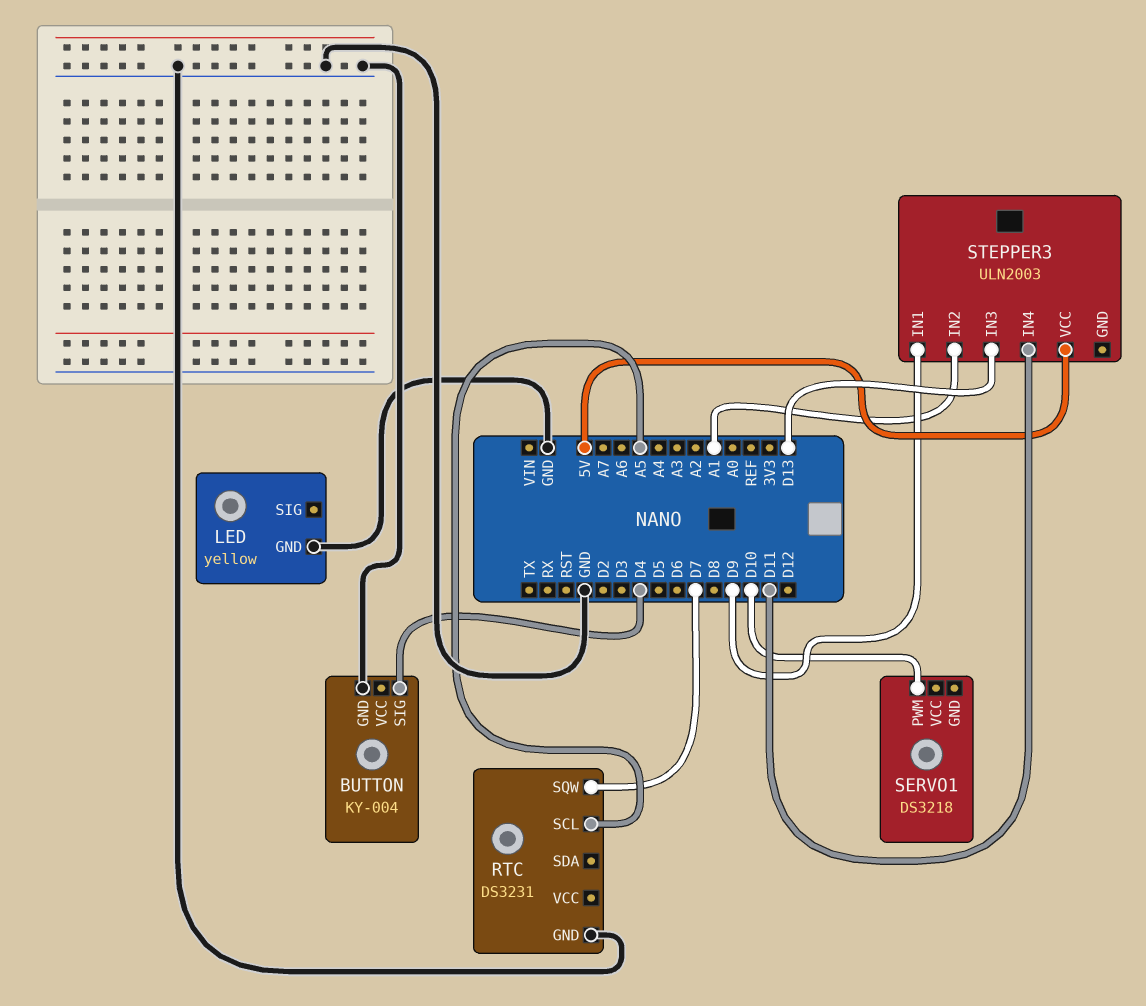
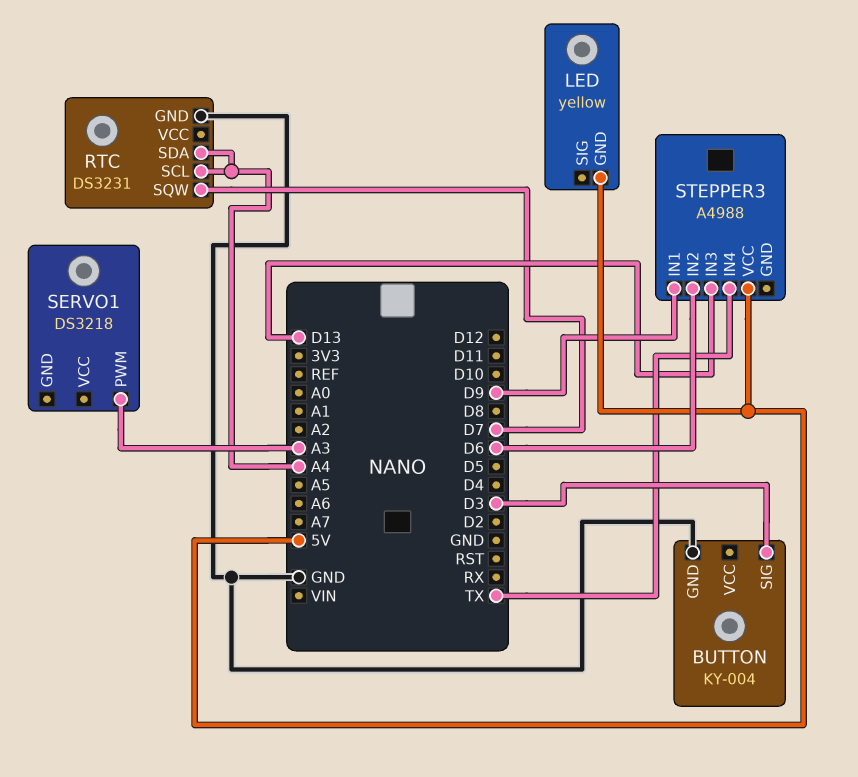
BUTTON pin SIG: D4 -> D3
LED pin GND: GND -> 5V
RTC pin SCL: A5 -> A4
RTC pin SDA: none -> A4
SERVO1 pin PWM: D10 -> A3
STEPPER3: ULN2003 -> A4988
STEPPER3 pin IN2: A1 -> D6
STEPPER3 pin IN4: D11 -> TX

